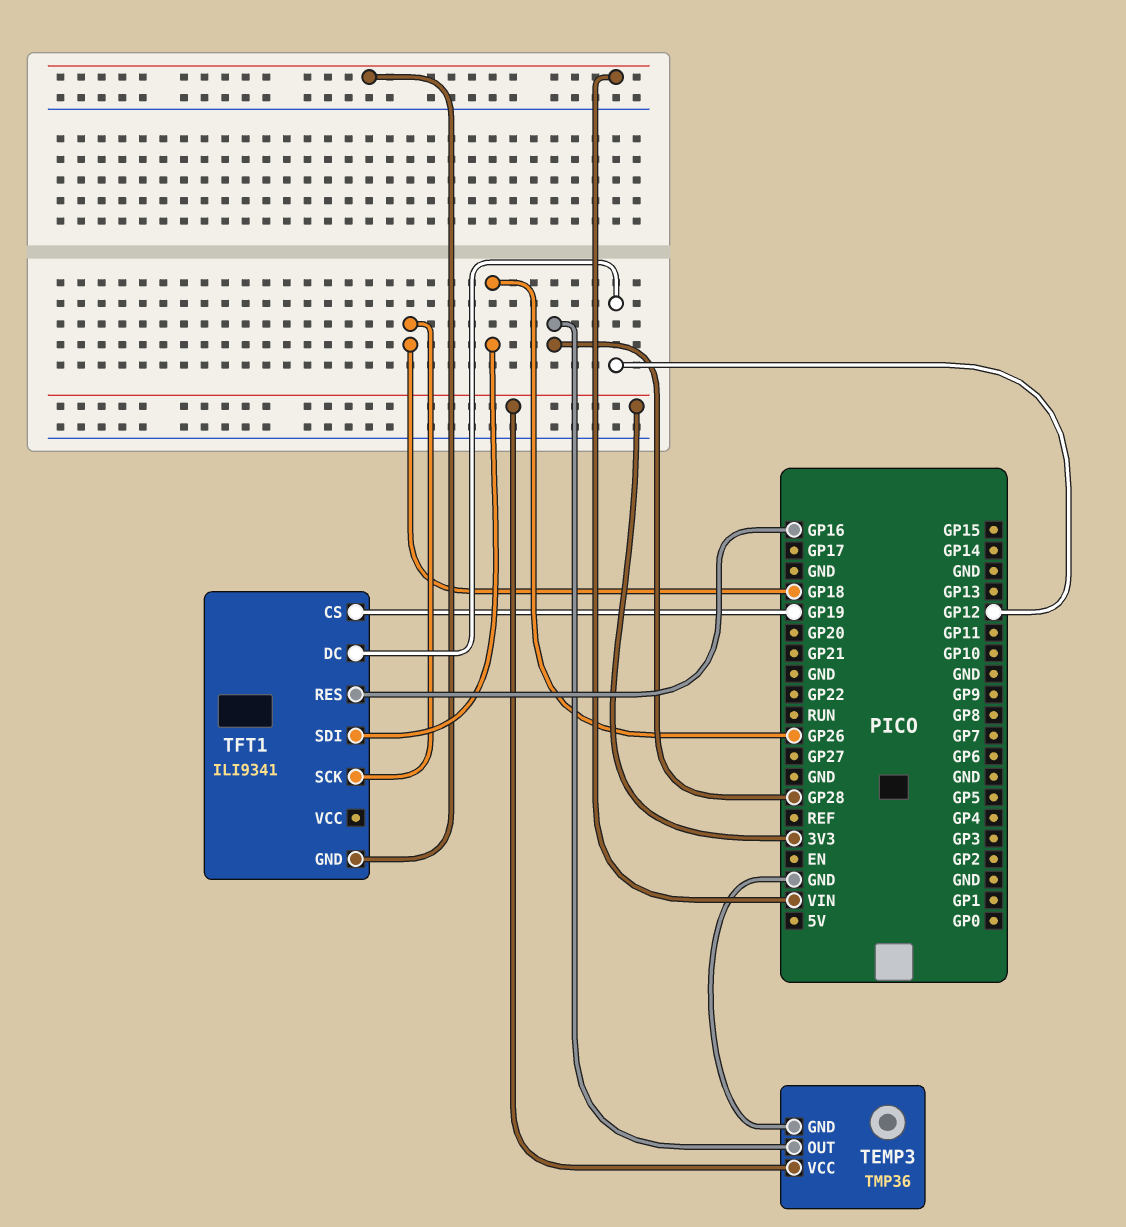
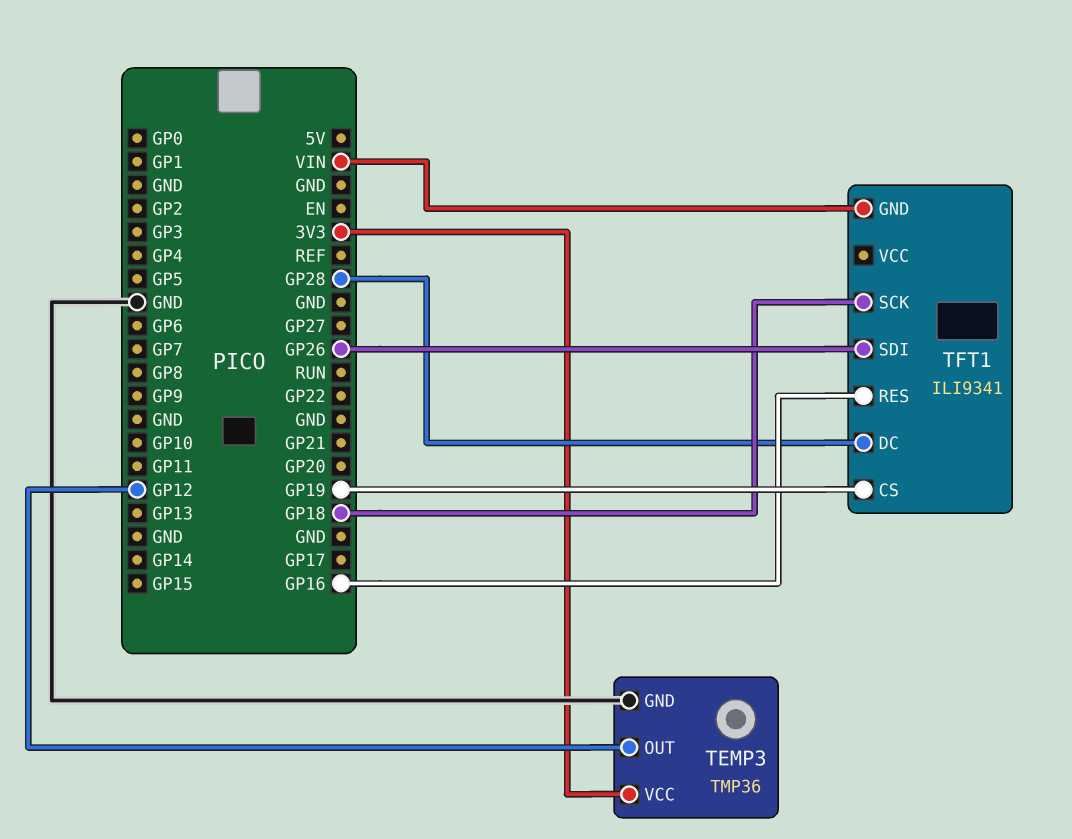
TEMP3 pin OUT: GP28 -> GP12
TFT1 pin DC: GP12 -> GP28

